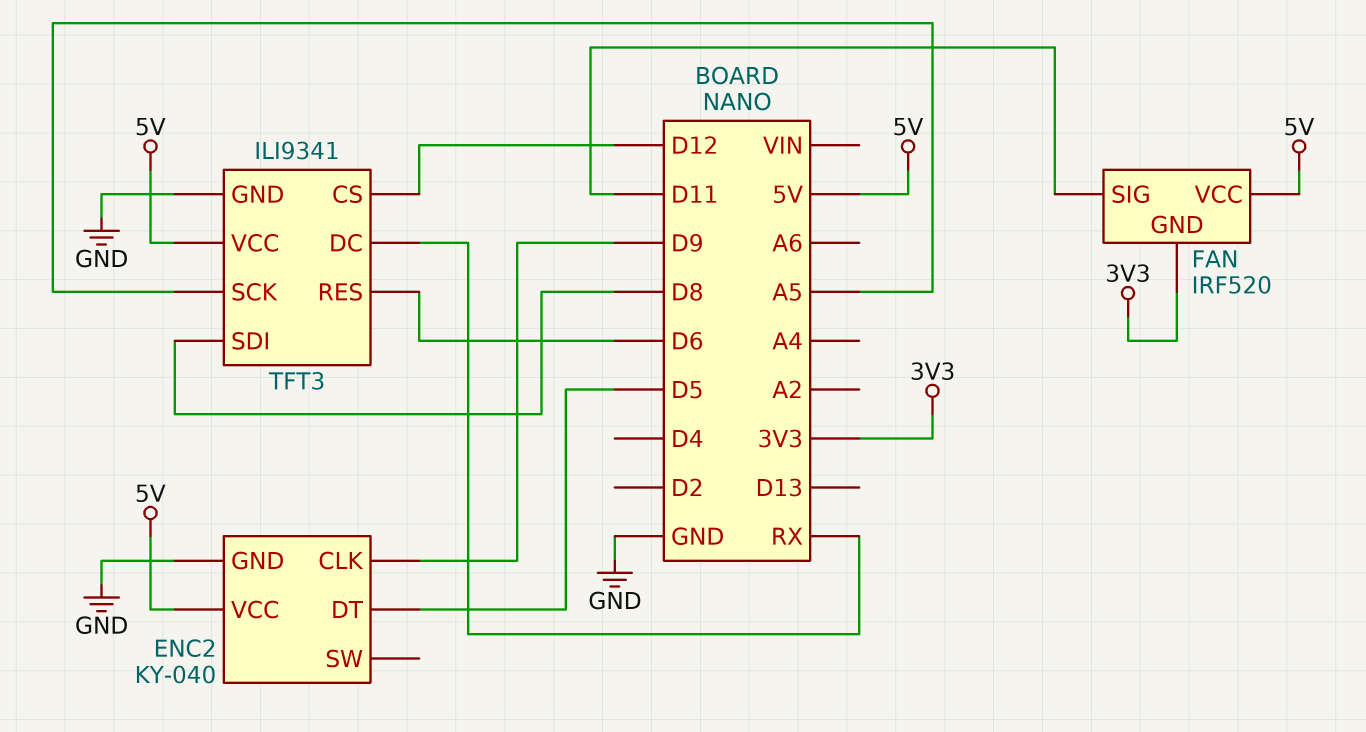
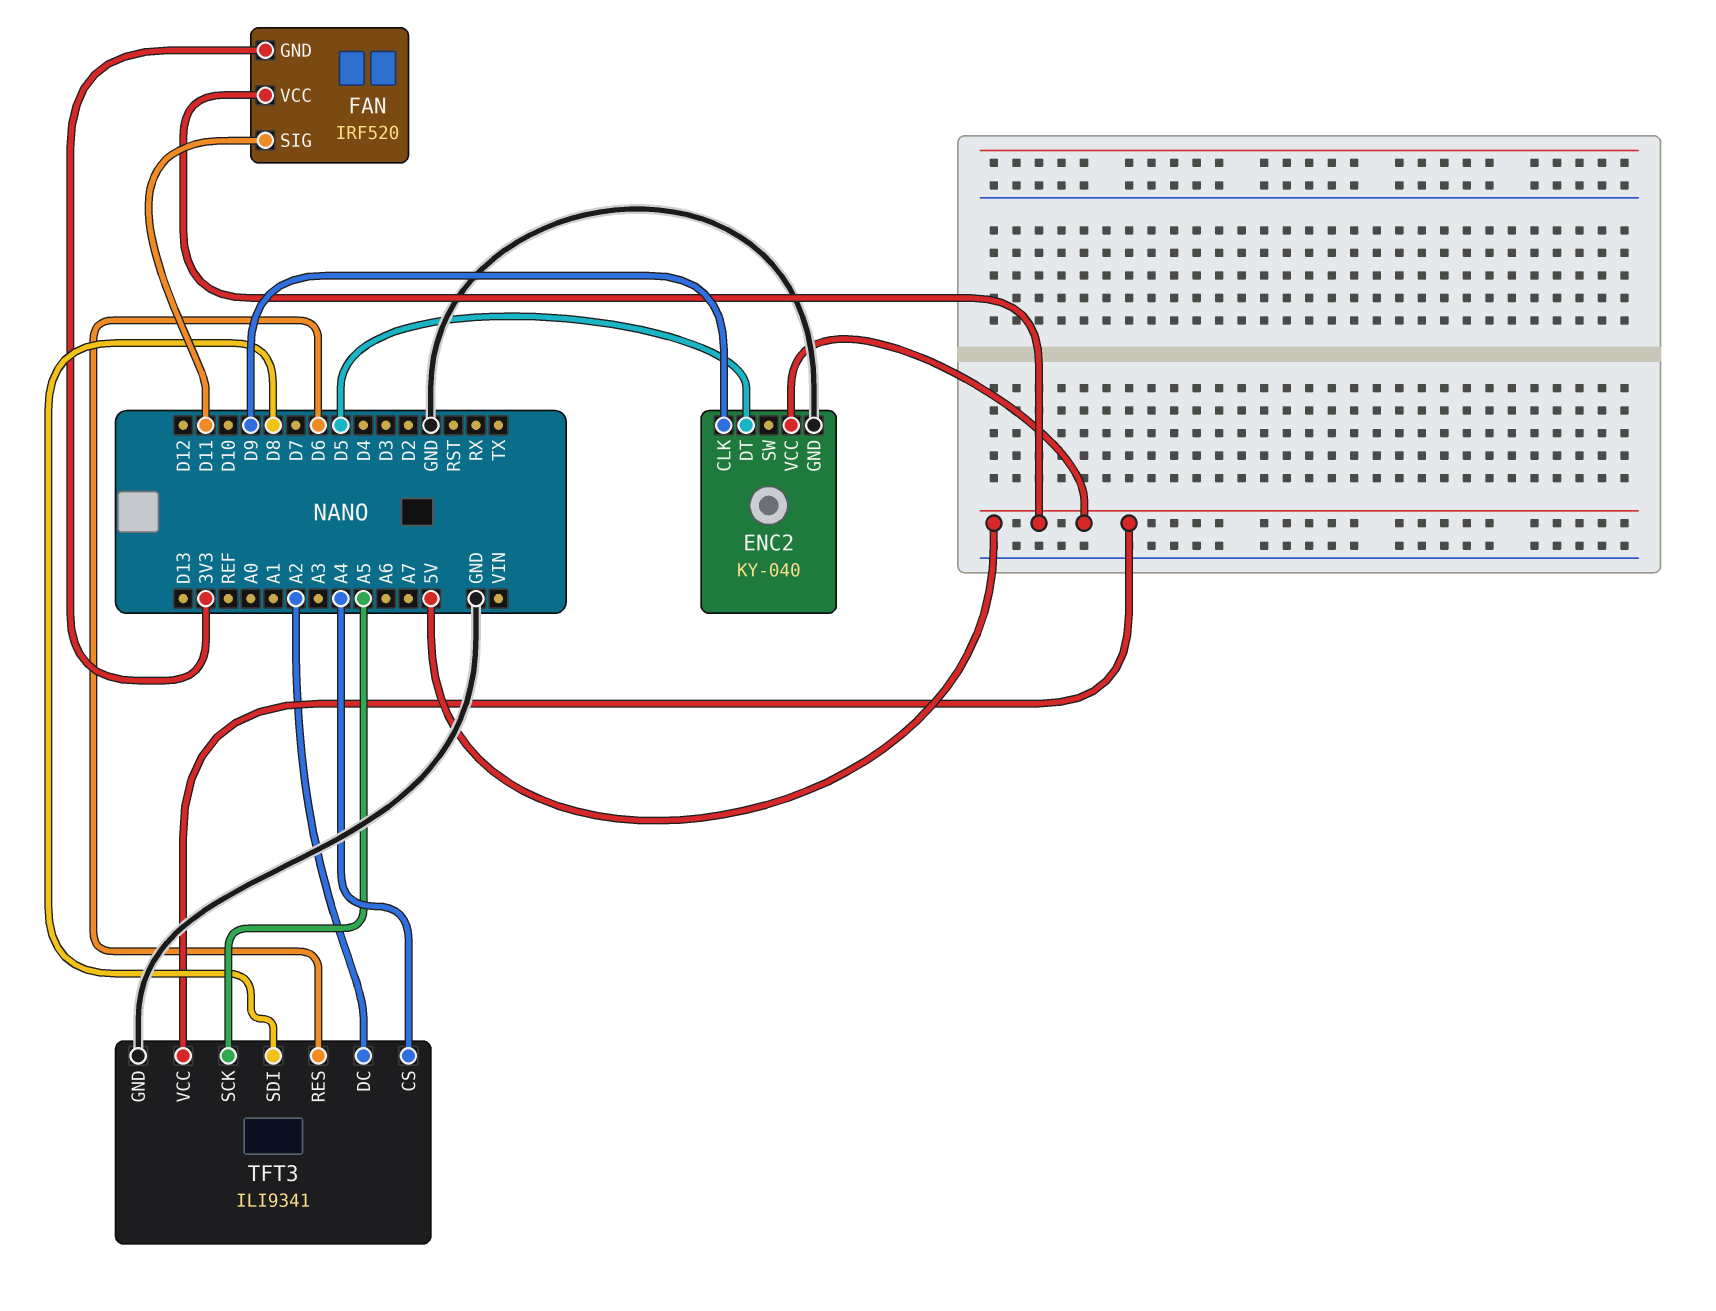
TFT3 pin CS: D12 -> A4
TFT3 pin DC: RX -> A2

